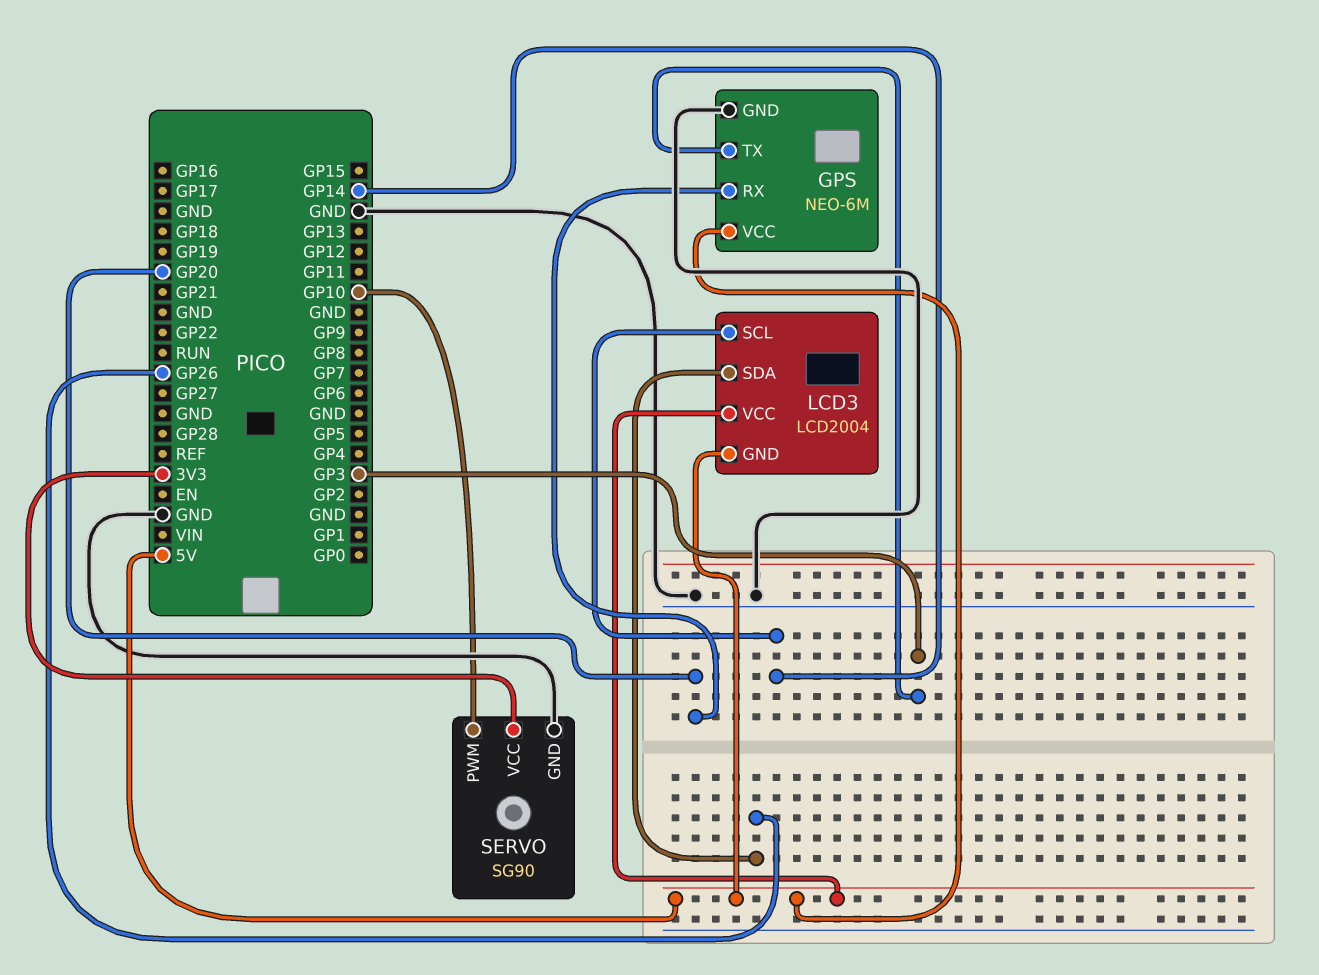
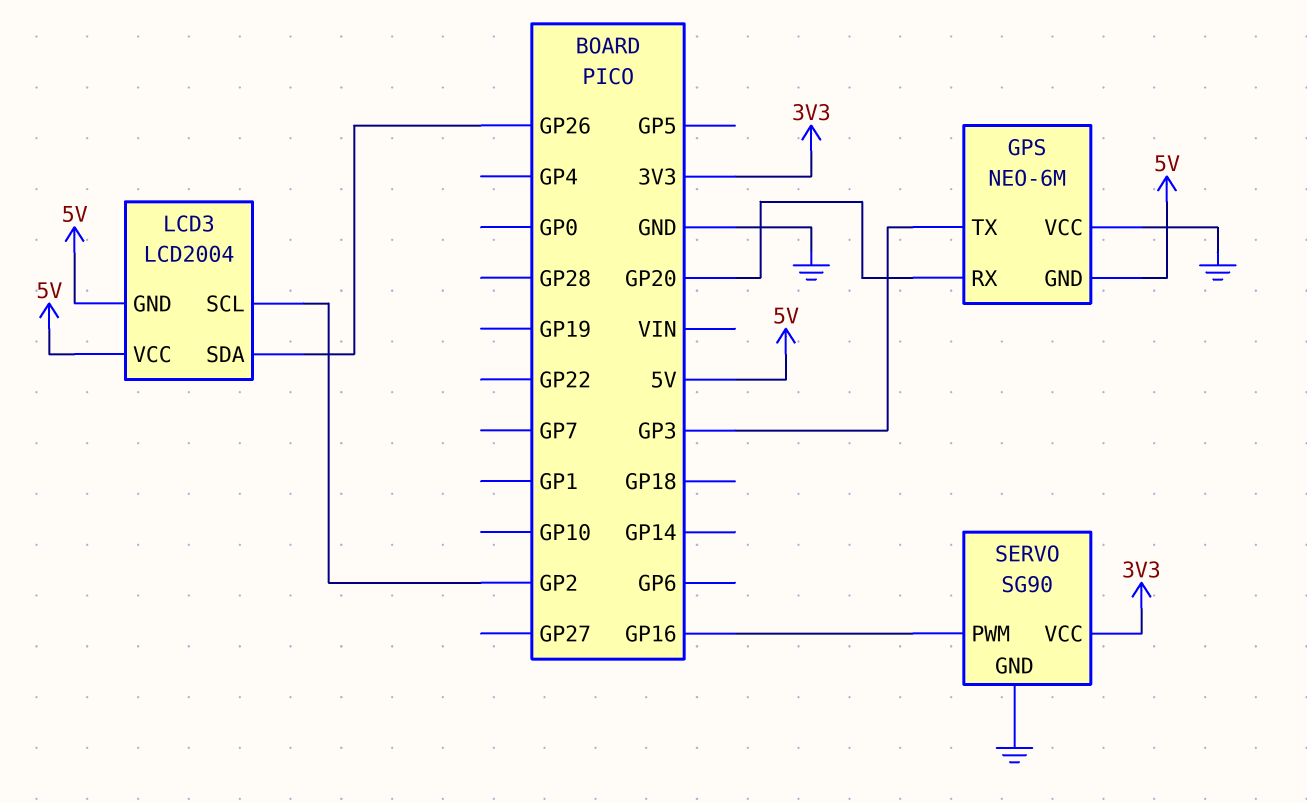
GPS pin GND: GND -> 5V
GPS pin VCC: 5V -> GND
LCD3 pin SCL: GP14 -> GP2
SERVO pin PWM: GP10 -> GP16

